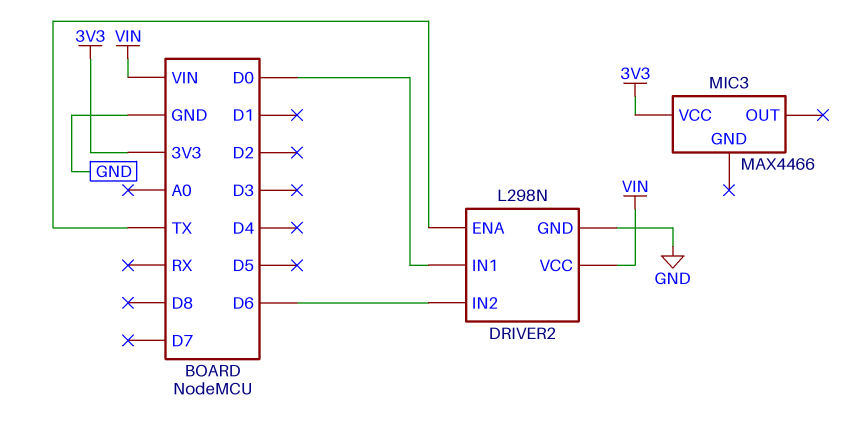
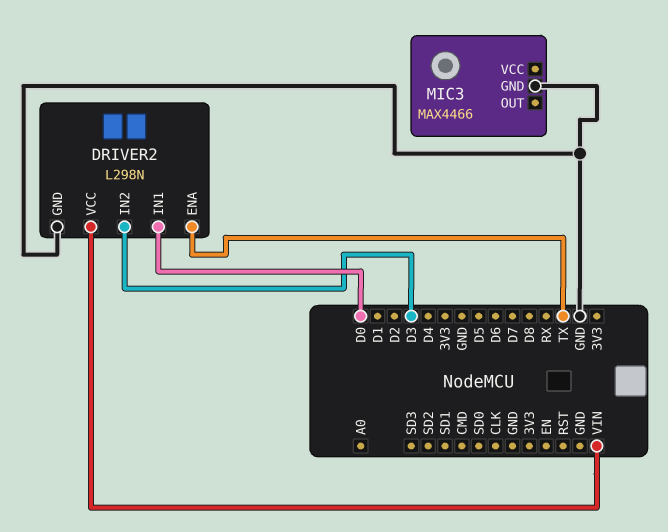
DRIVER2 pin IN2: D6 -> D3
MIC3 pin GND: none -> GND
MIC3 pin VCC: 3V3 -> none

